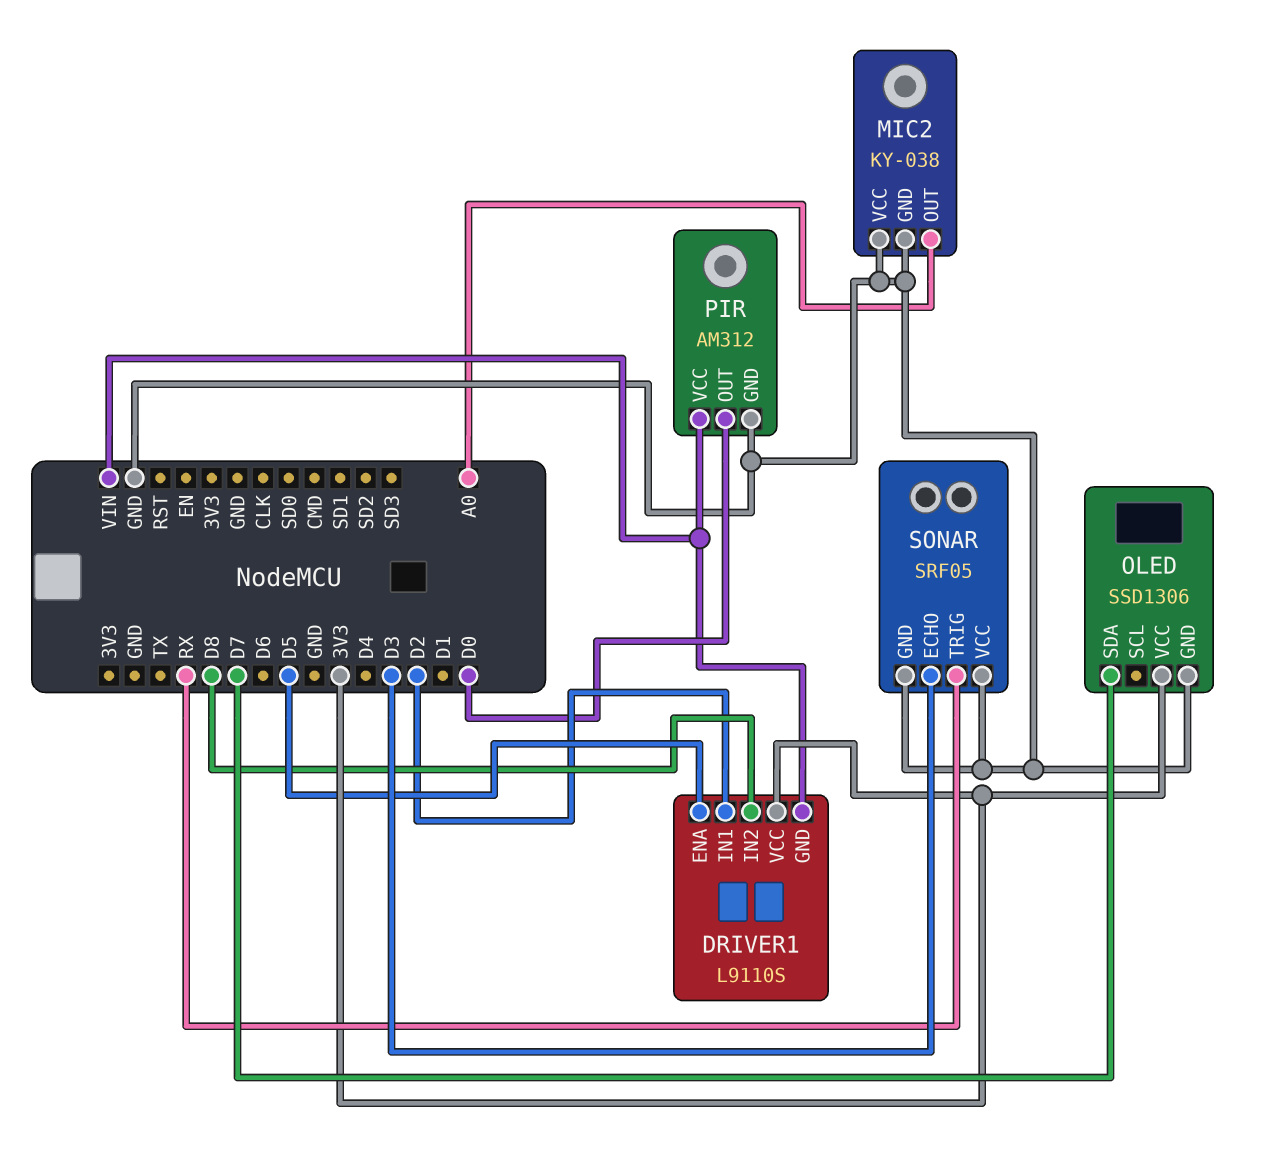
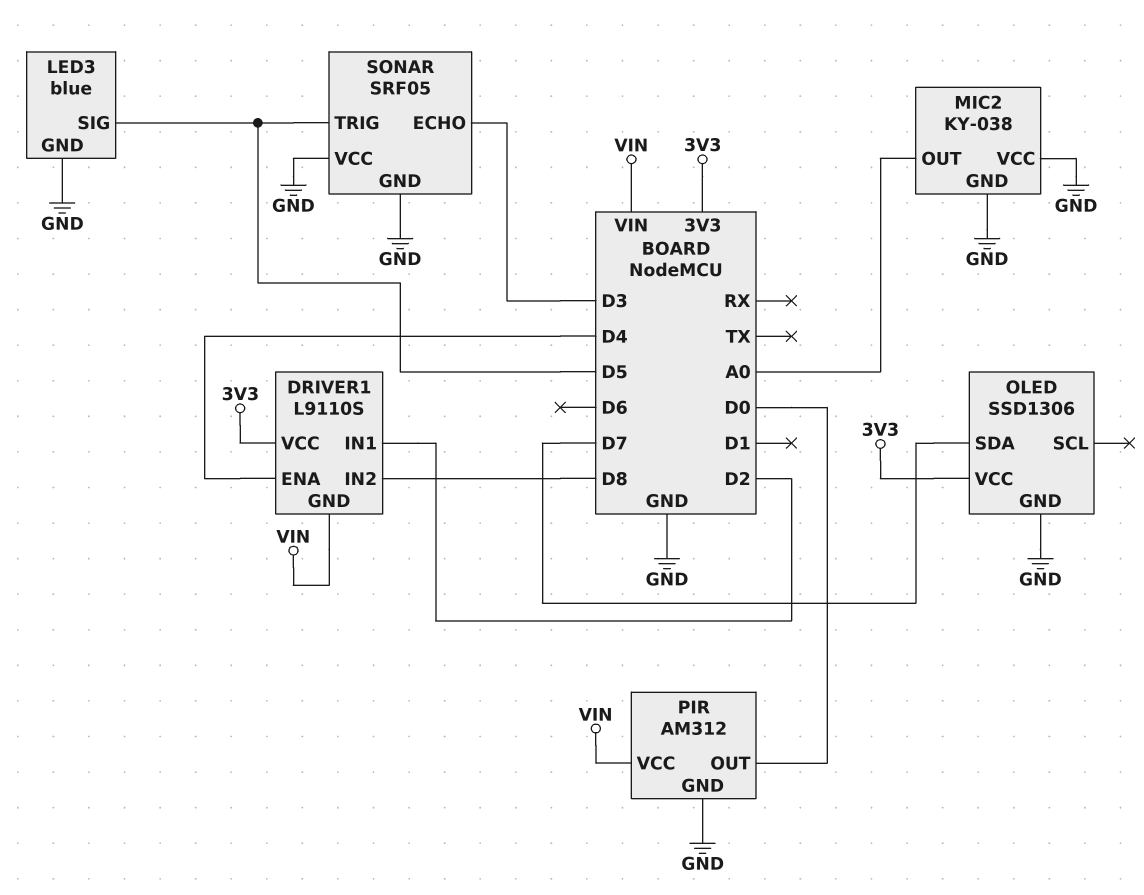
DRIVER1 pin ENA: D5 -> D4
LED3: none -> blue
LED3 pin GND: none -> GND
LED3 pin SIG: none -> D5
SONAR pin TRIG: RX -> D5

